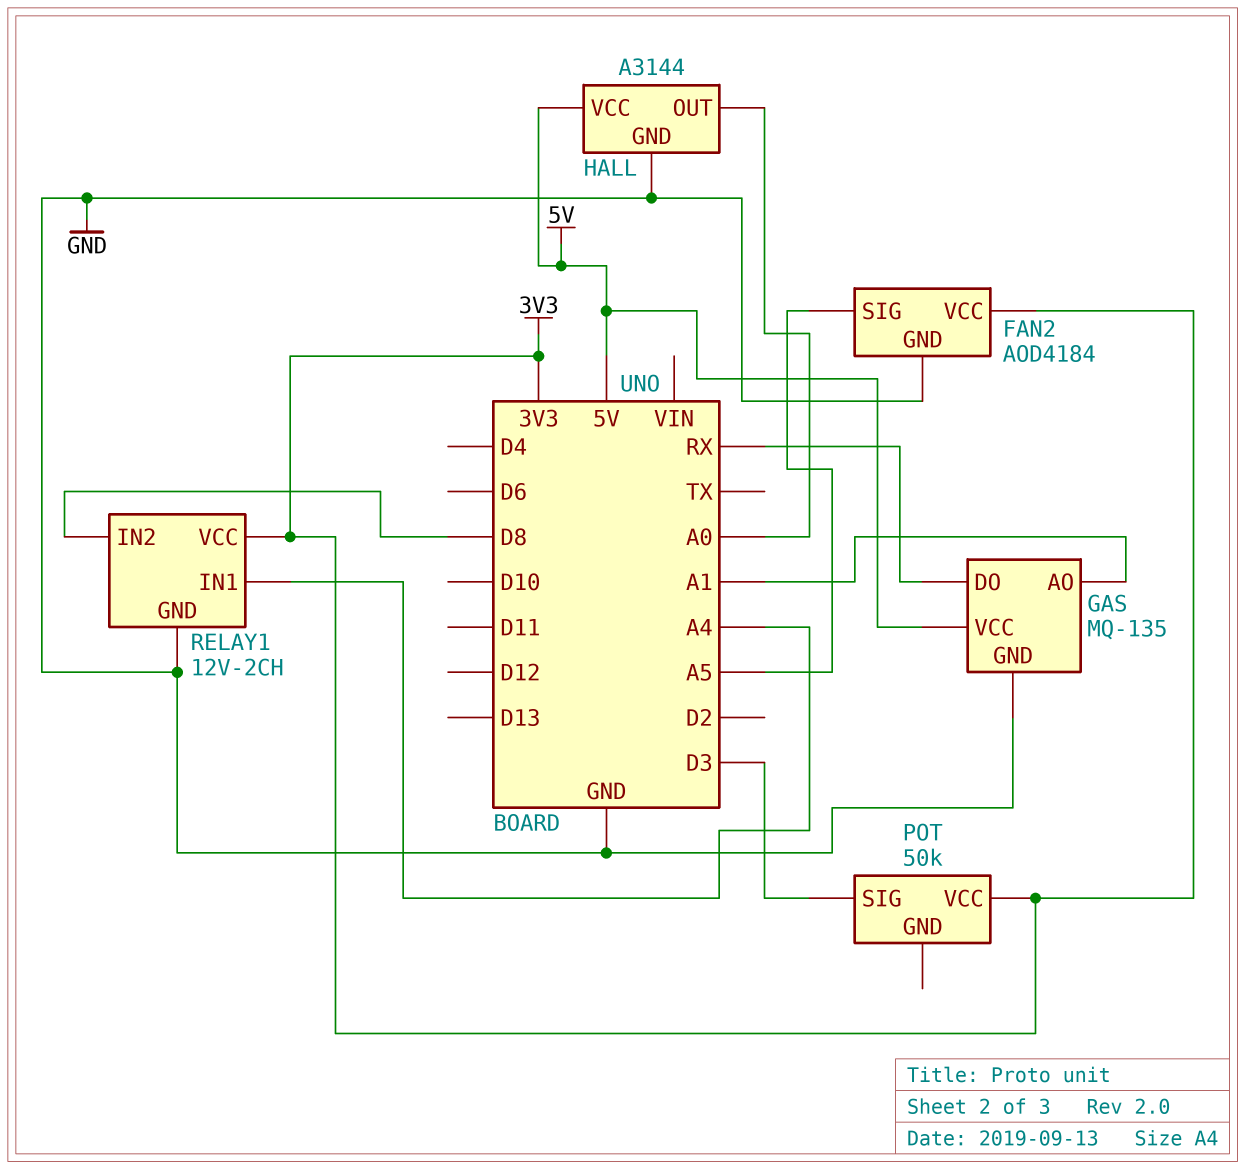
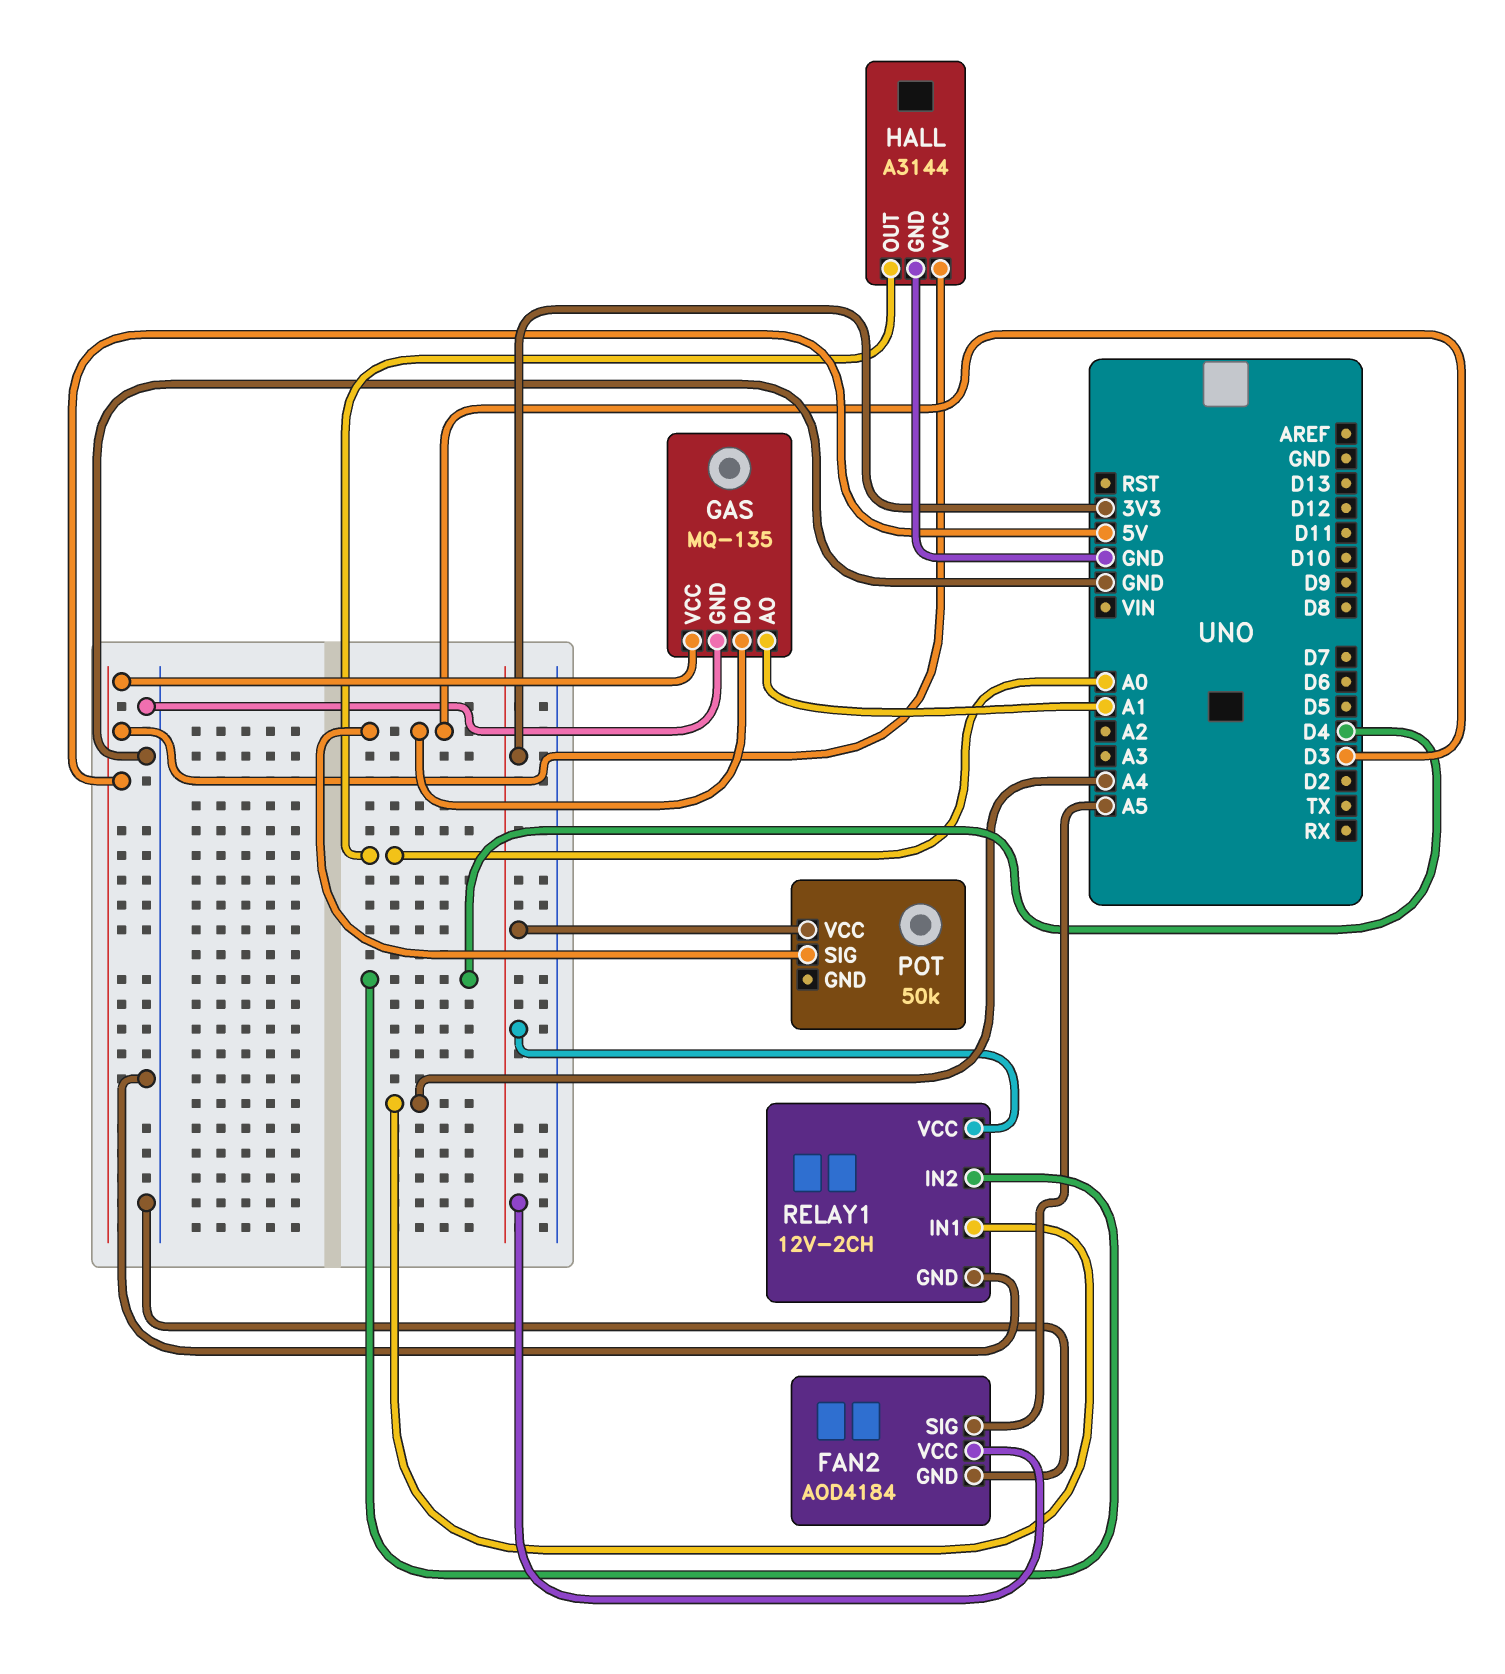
GAS pin DO: RX -> D3
RELAY1 pin IN2: D8 -> D4

